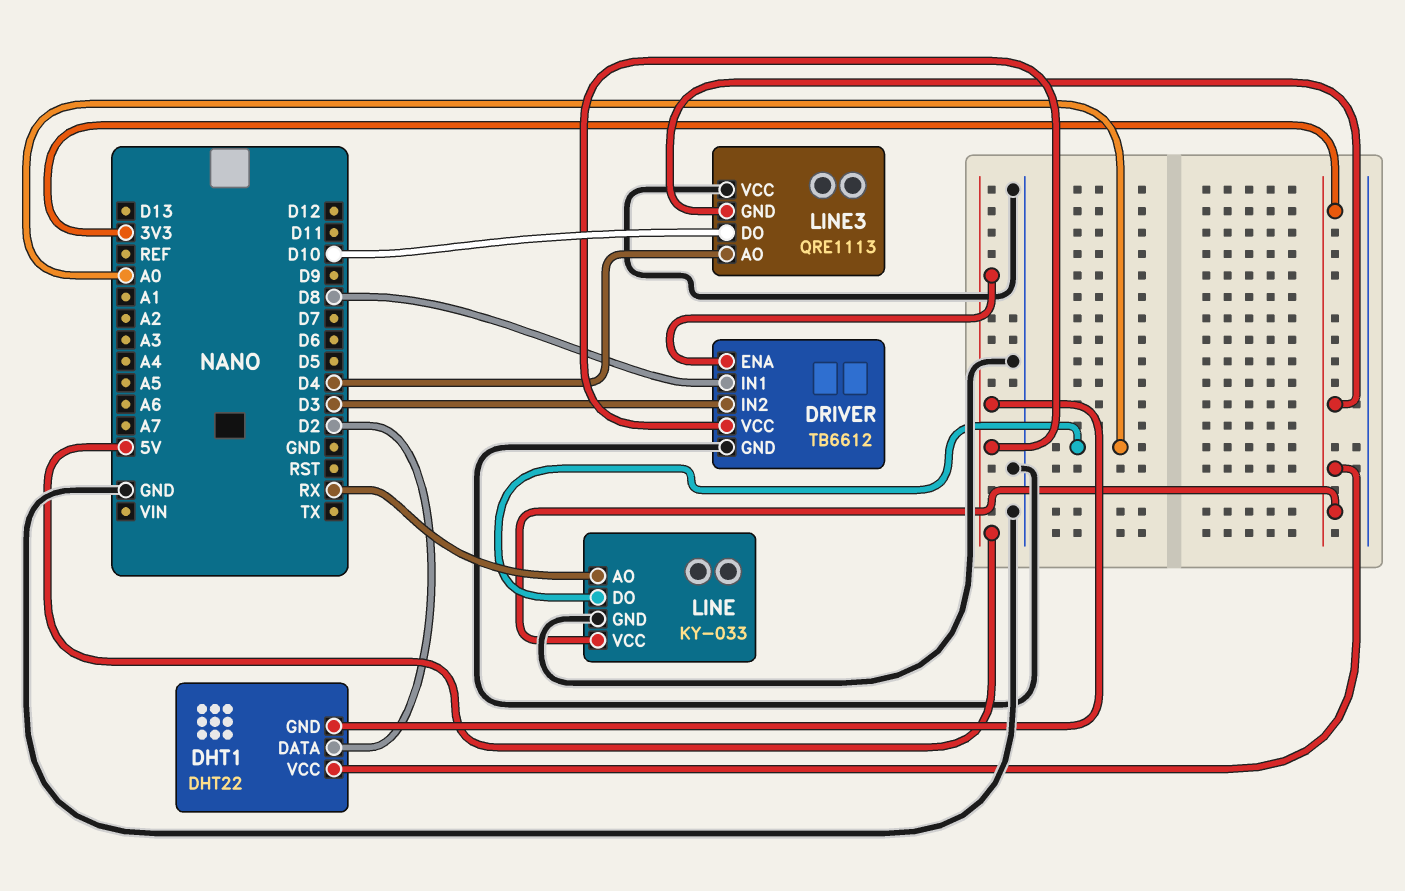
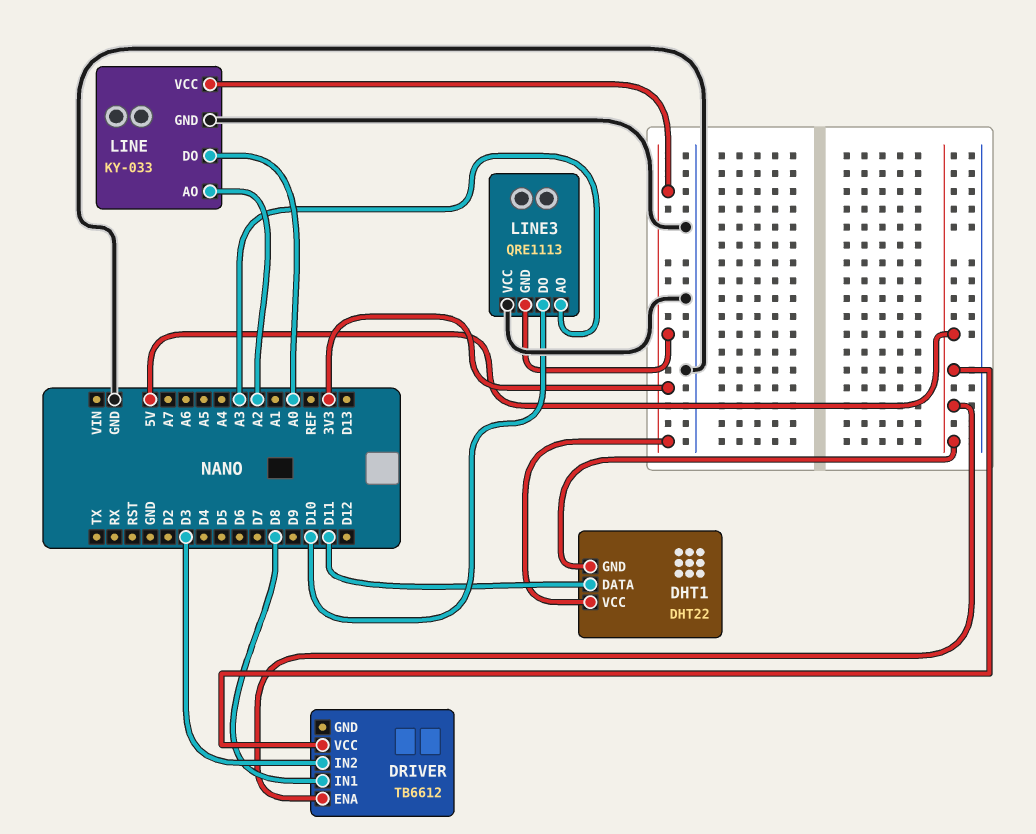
DHT1 pin DATA: D2 -> D11
DRIVER pin GND: GND -> none
LINE pin AO: RX -> A2
LINE3 pin AO: D4 -> A3

